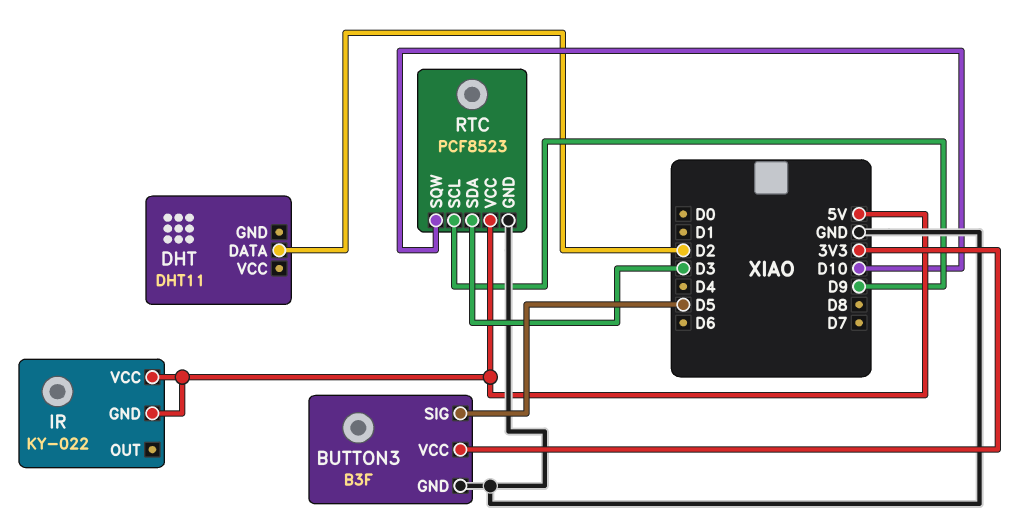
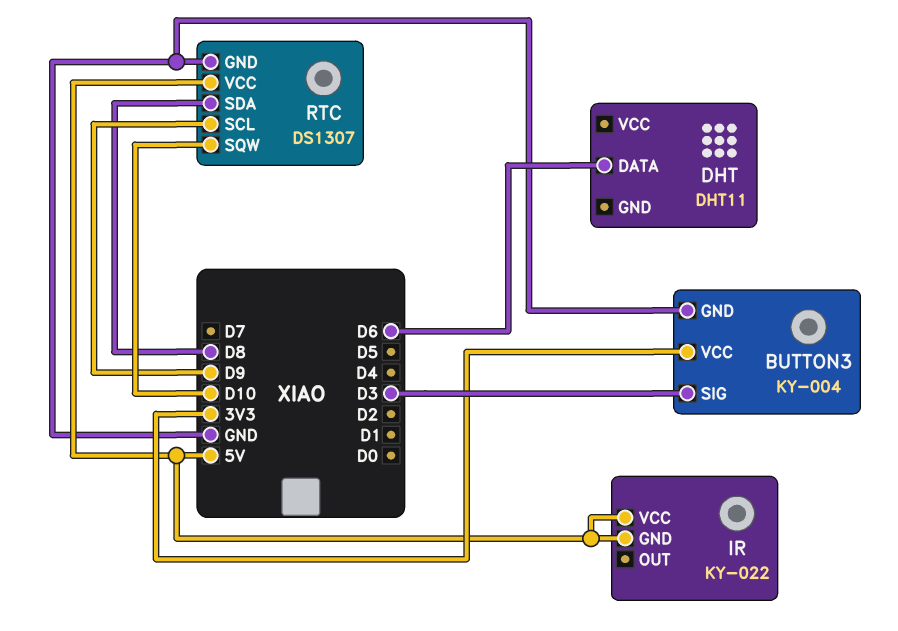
BUTTON3: B3F -> KY-004
BUTTON3 pin SIG: D5 -> D3
DHT pin DATA: D2 -> D6
RTC: PCF8523 -> DS1307
RTC pin SDA: D3 -> D8

